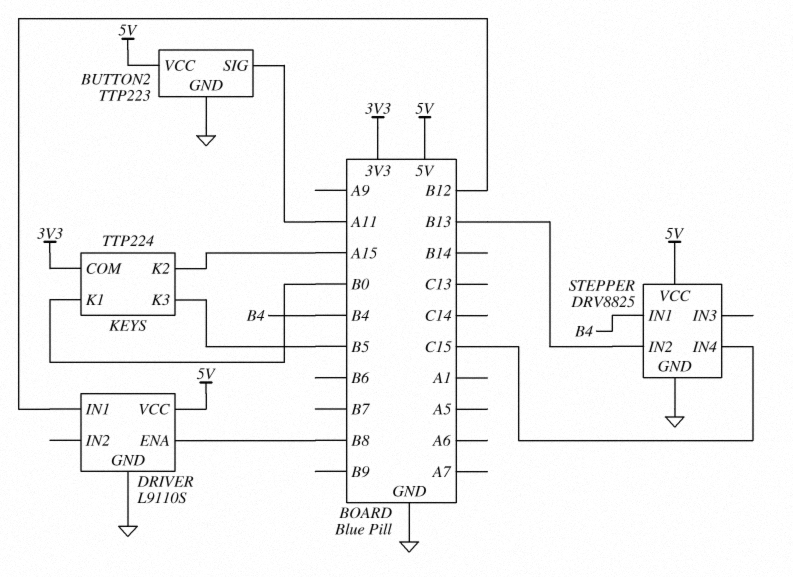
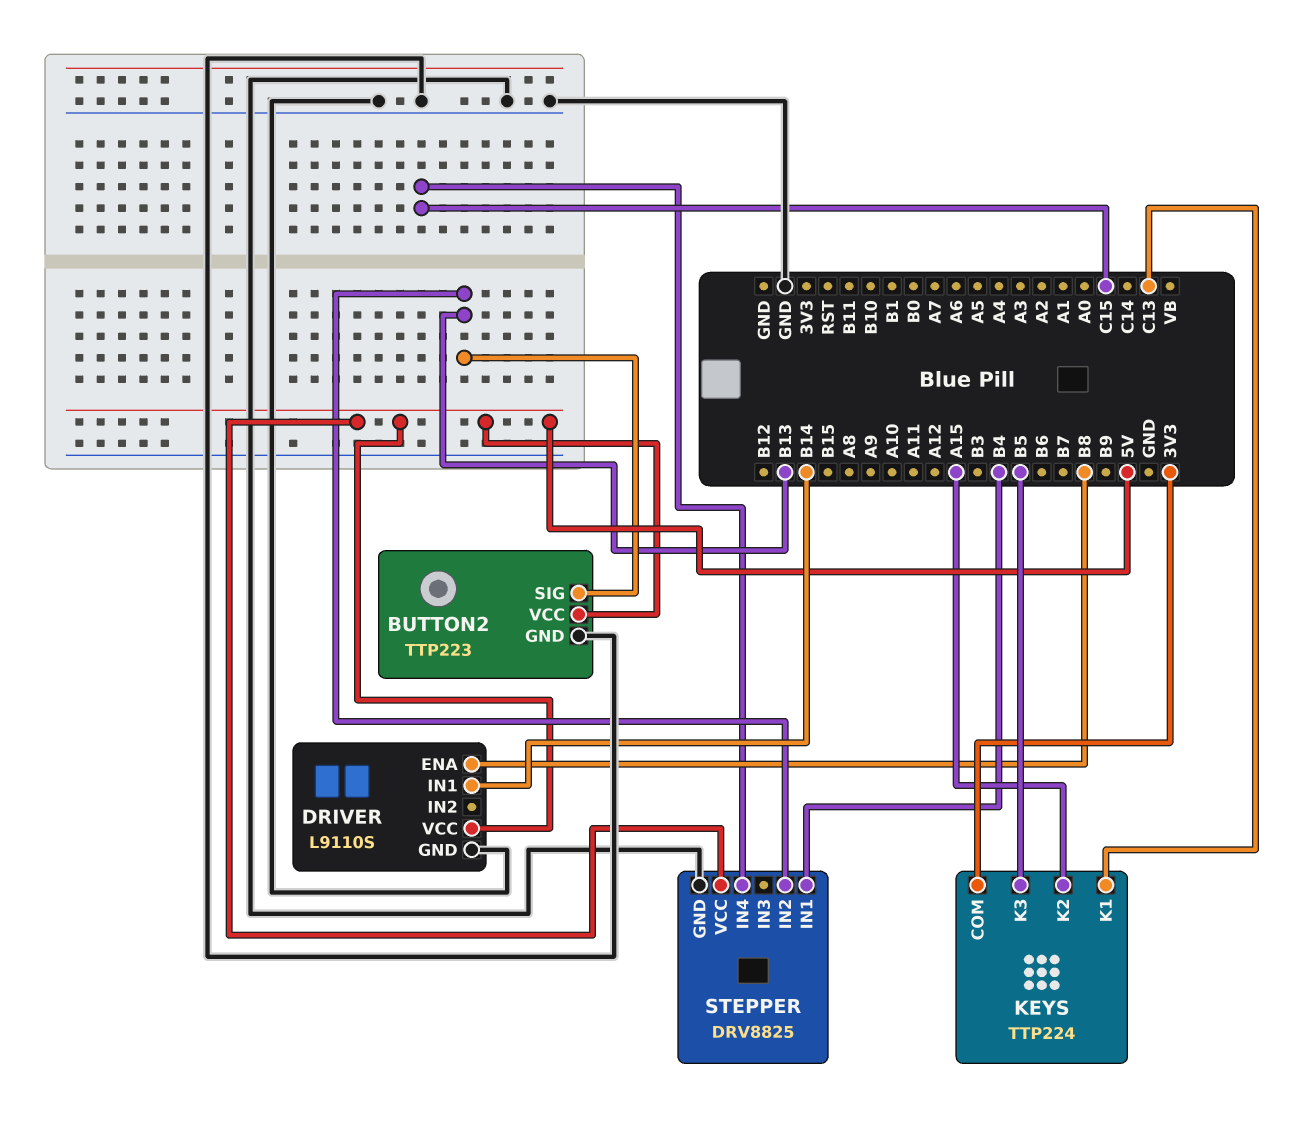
BUTTON2 pin SIG: A11 -> B13
DRIVER pin IN1: B12 -> B14
KEYS pin K1: B0 -> C13

